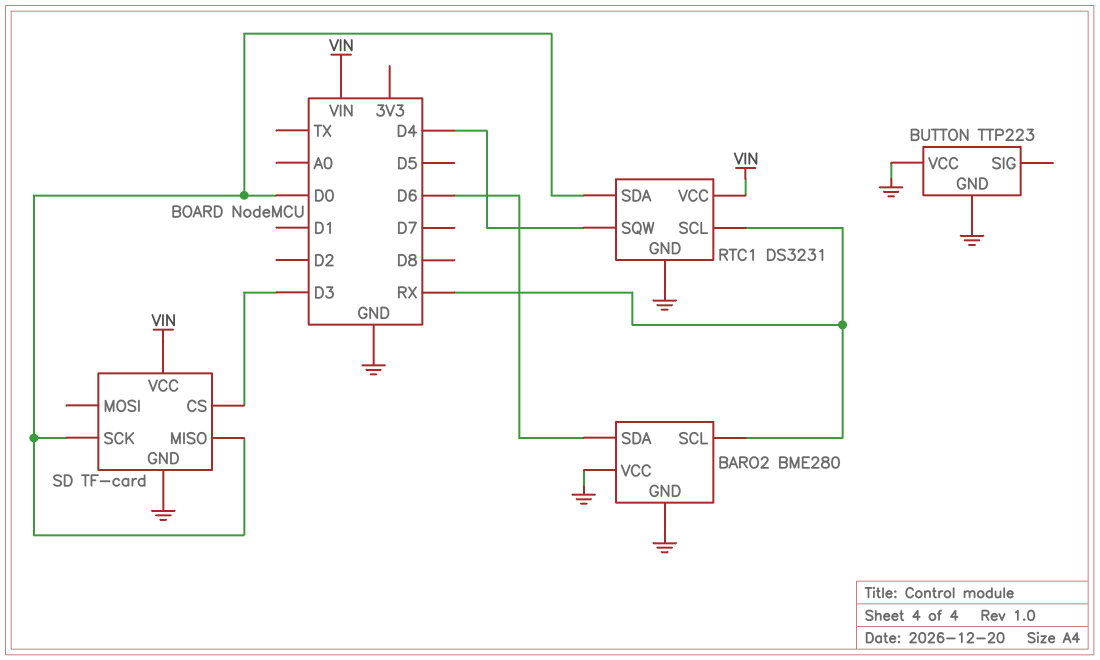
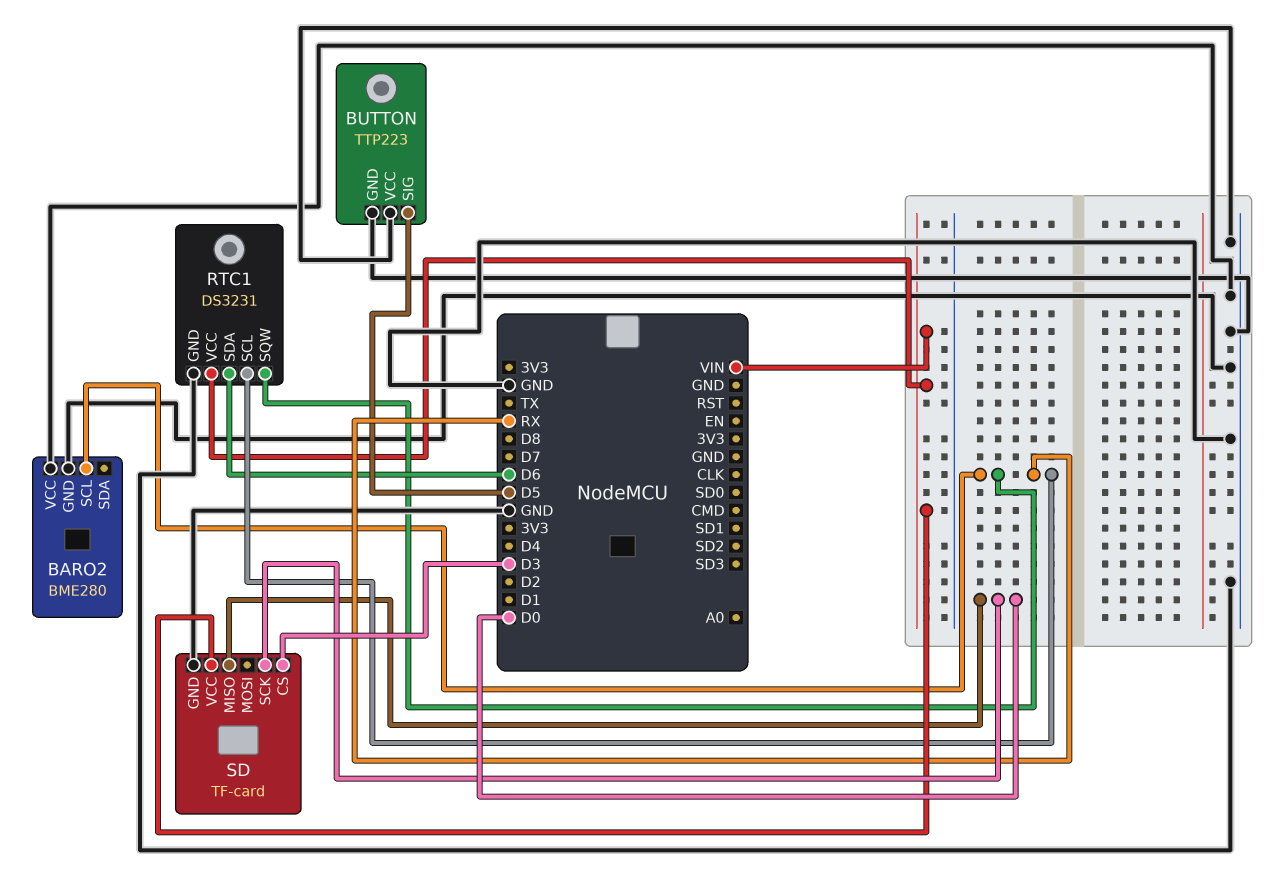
BARO2 pin SDA: D6 -> none
BUTTON pin SIG: none -> D5
RTC1 pin SDA: D0 -> D6
RTC1 pin SQW: D4 -> RX

